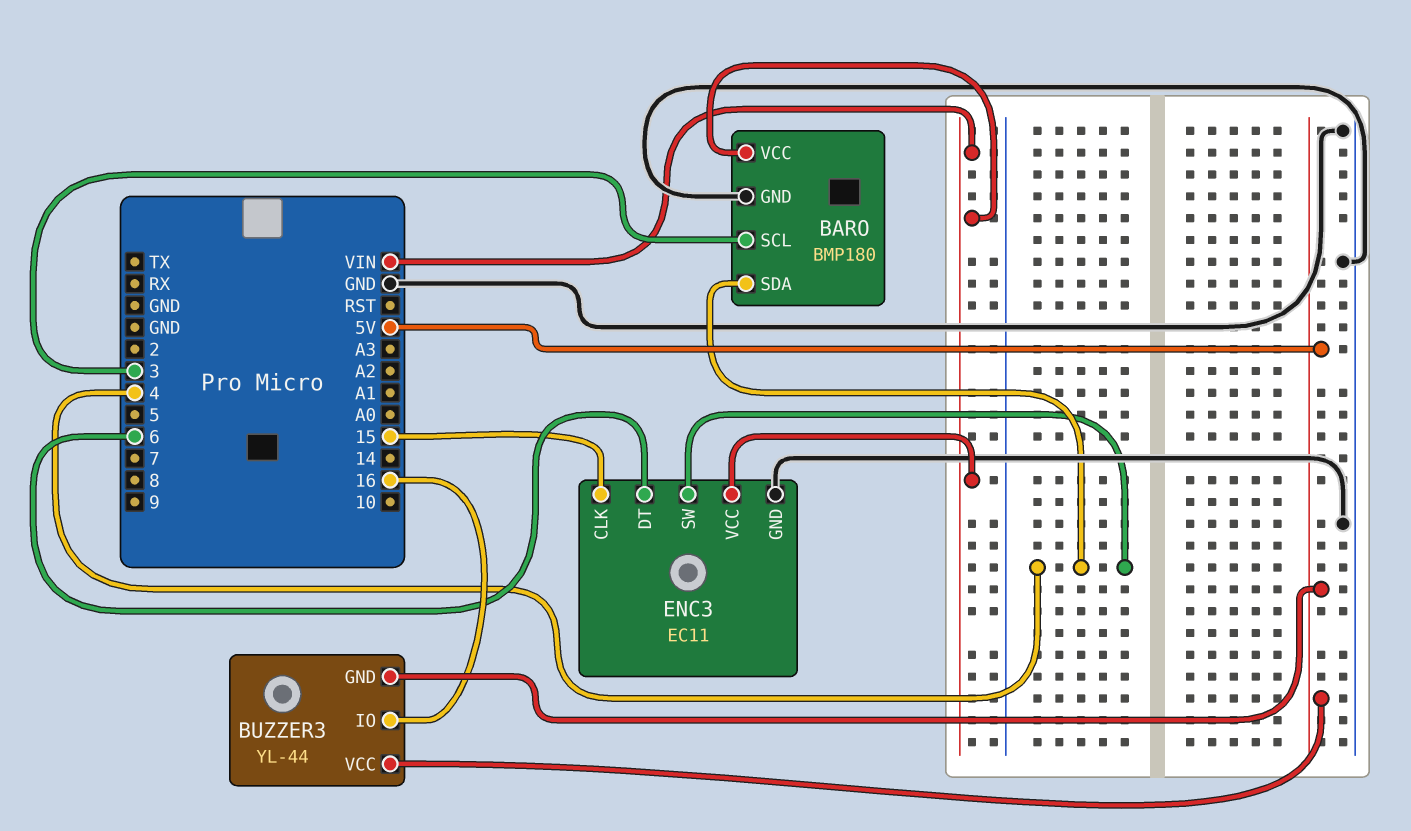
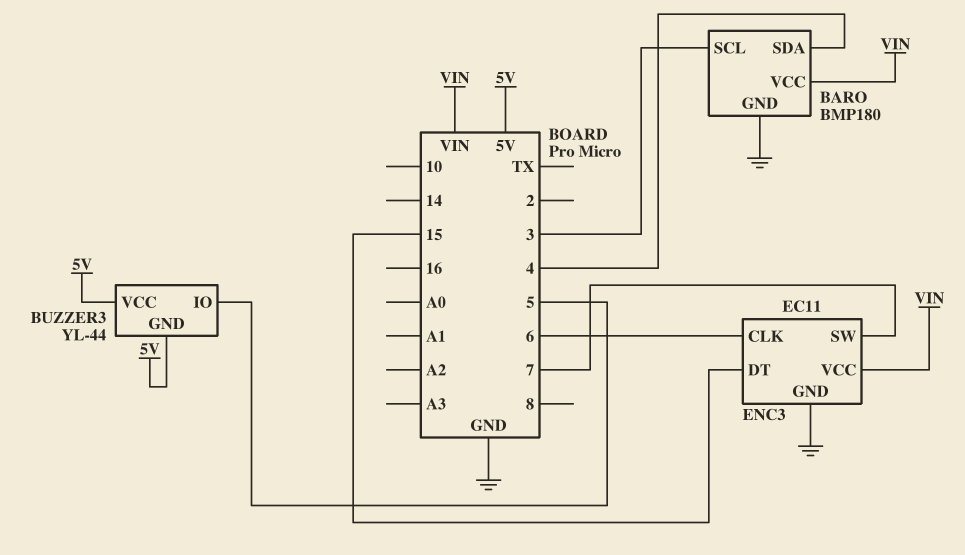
BUZZER3 pin IO: 16 -> 5
ENC3 pin CLK: 15 -> 6
ENC3 pin DT: 6 -> 15
ENC3 pin SW: 4 -> 7

